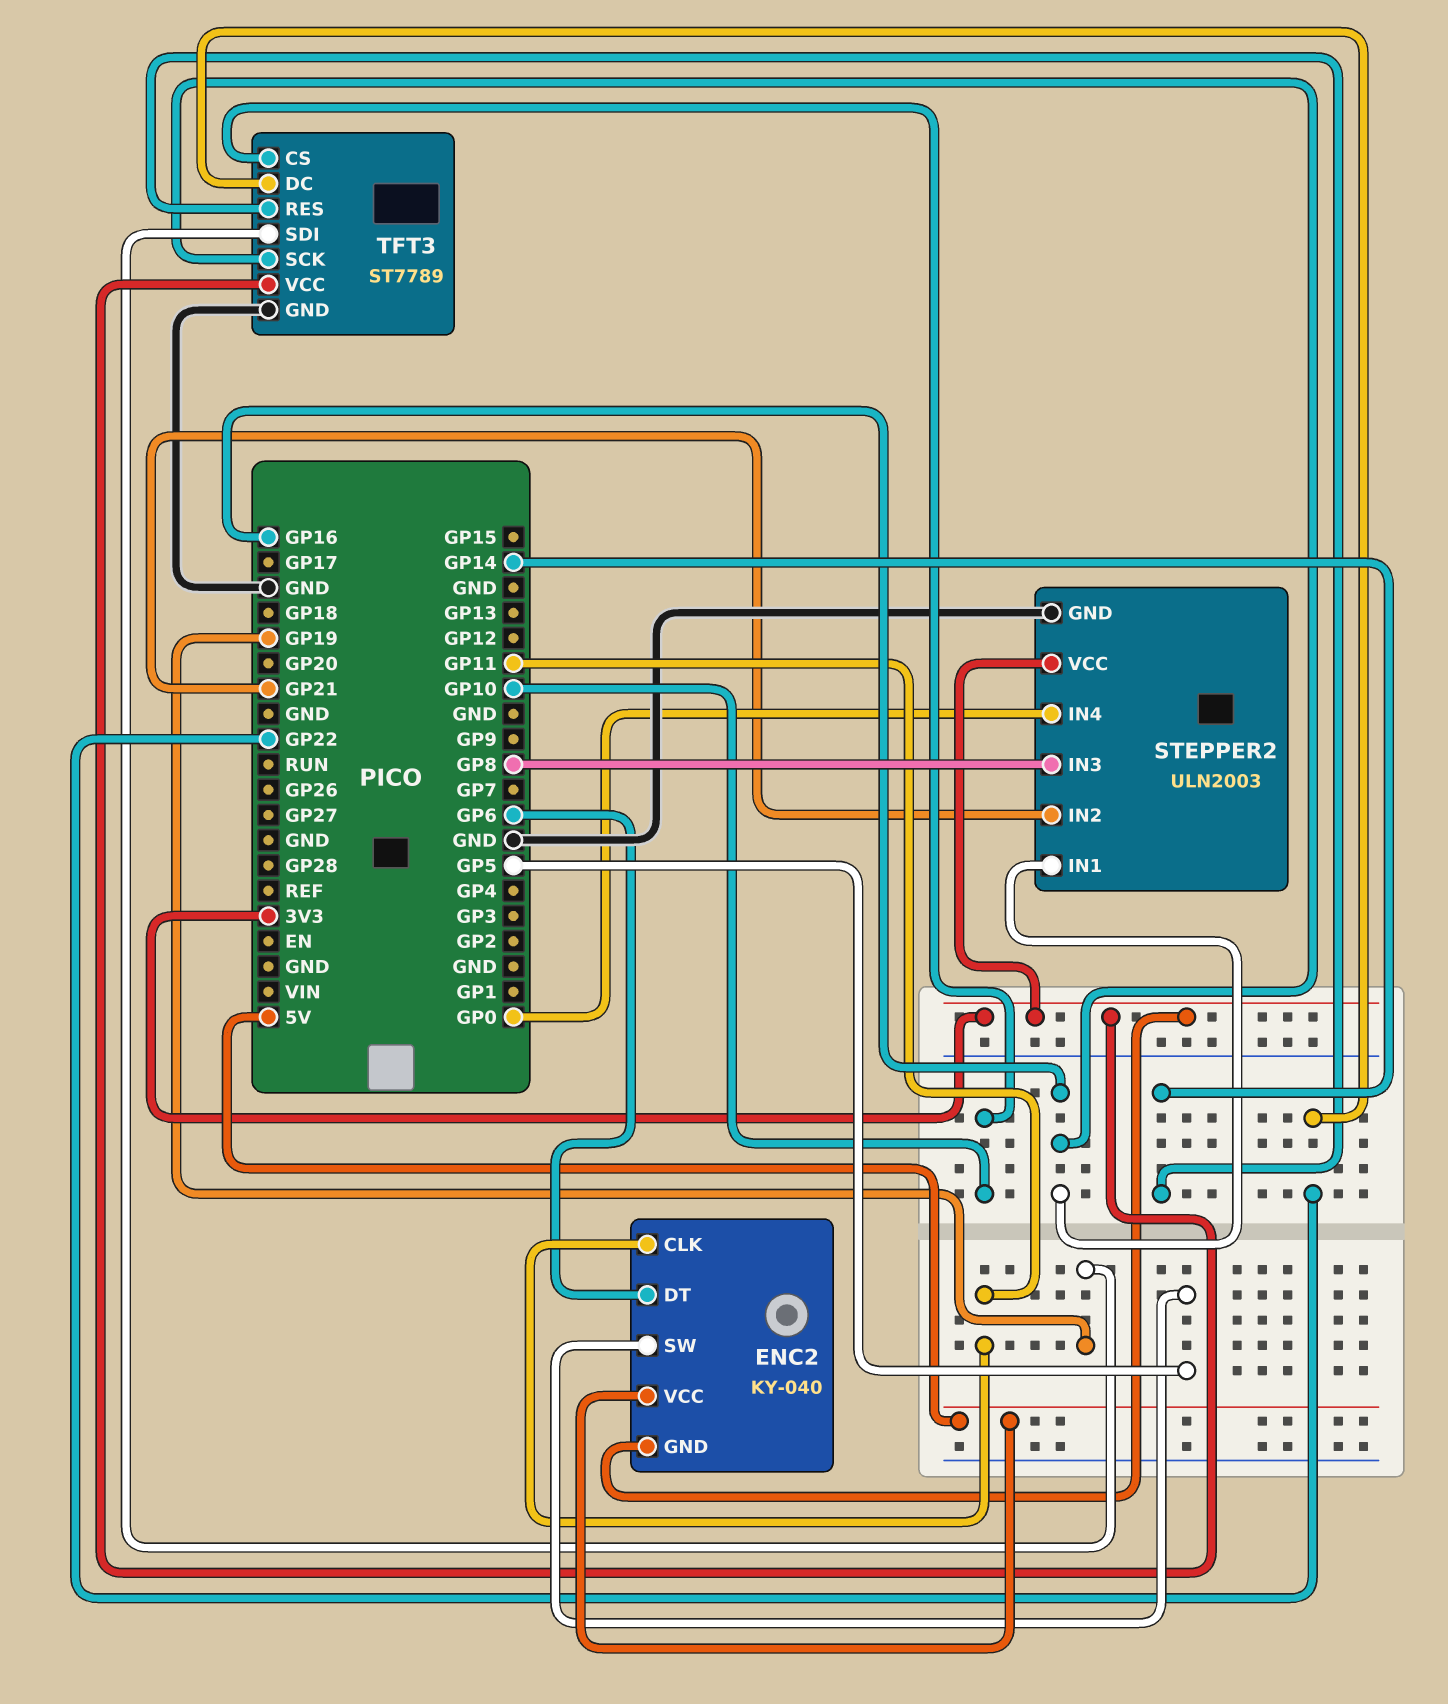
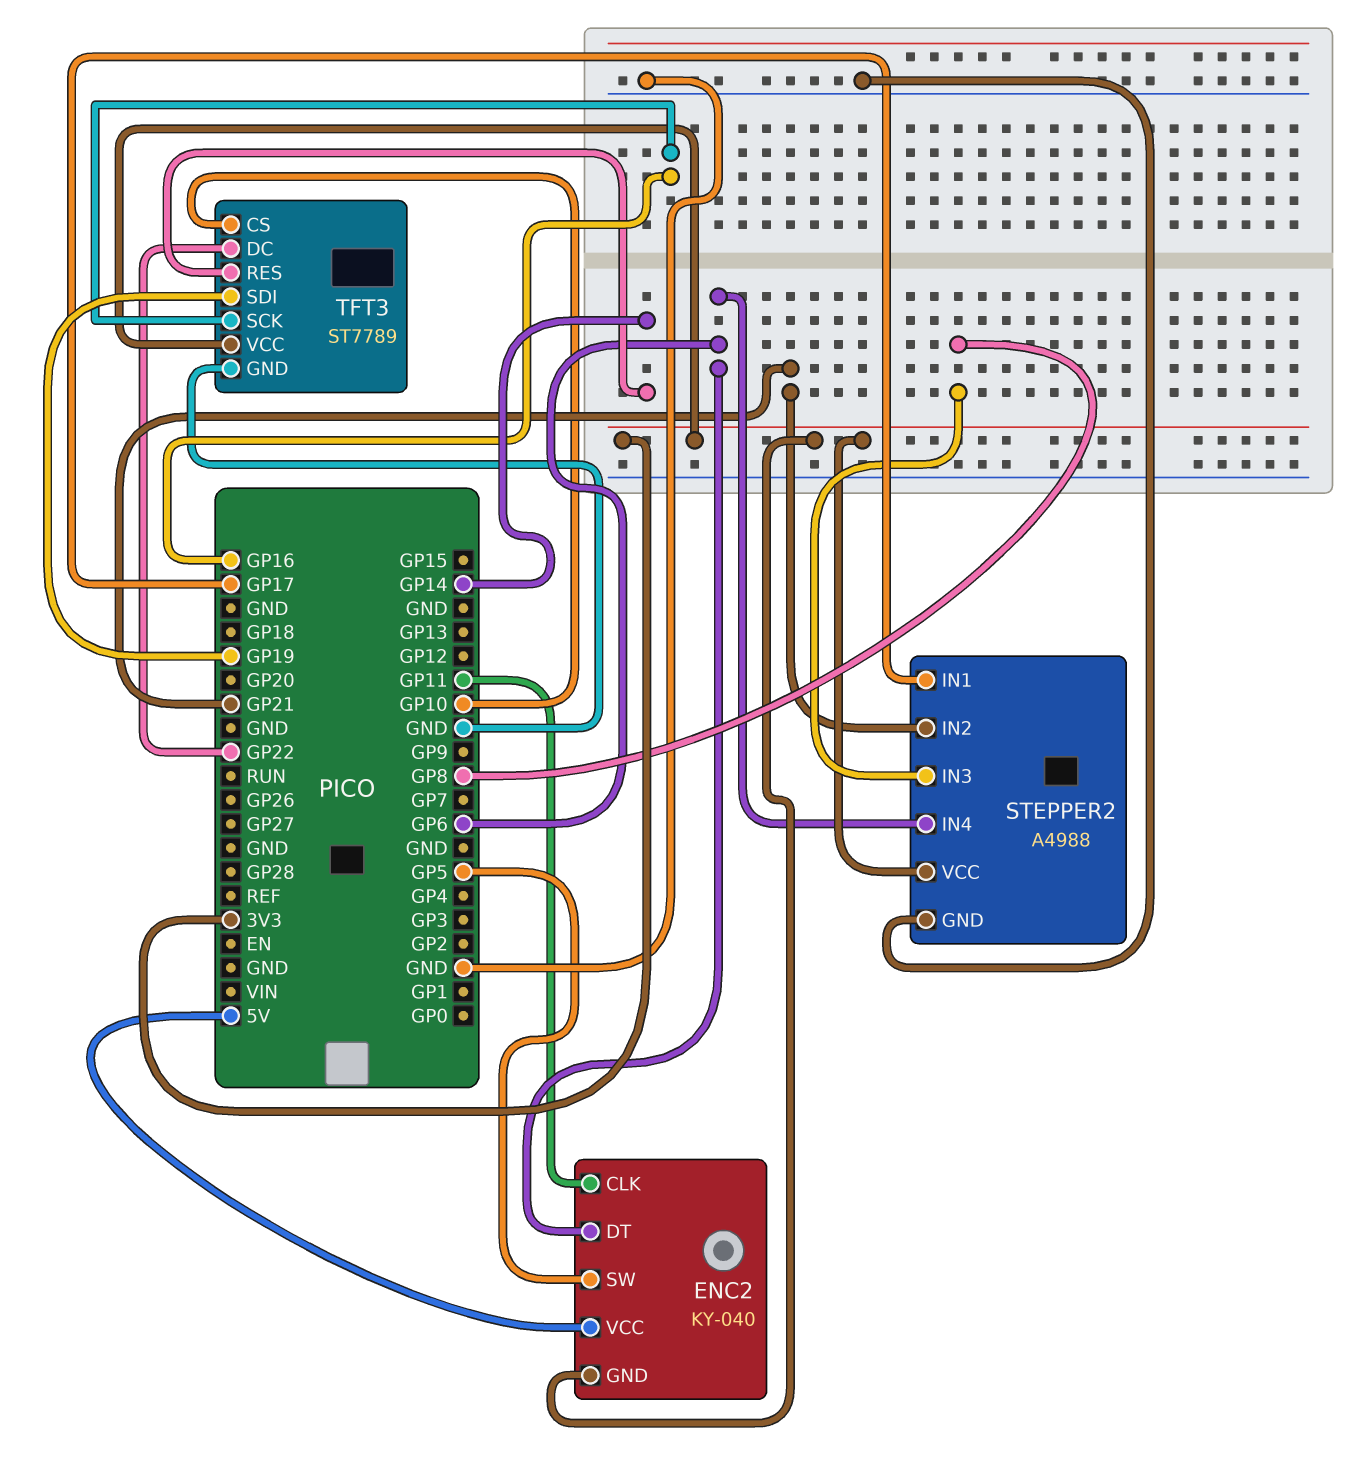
STEPPER2: ULN2003 -> A4988
STEPPER2 pin IN1: GP16 -> GP17
STEPPER2 pin IN4: GP0 -> GP6

